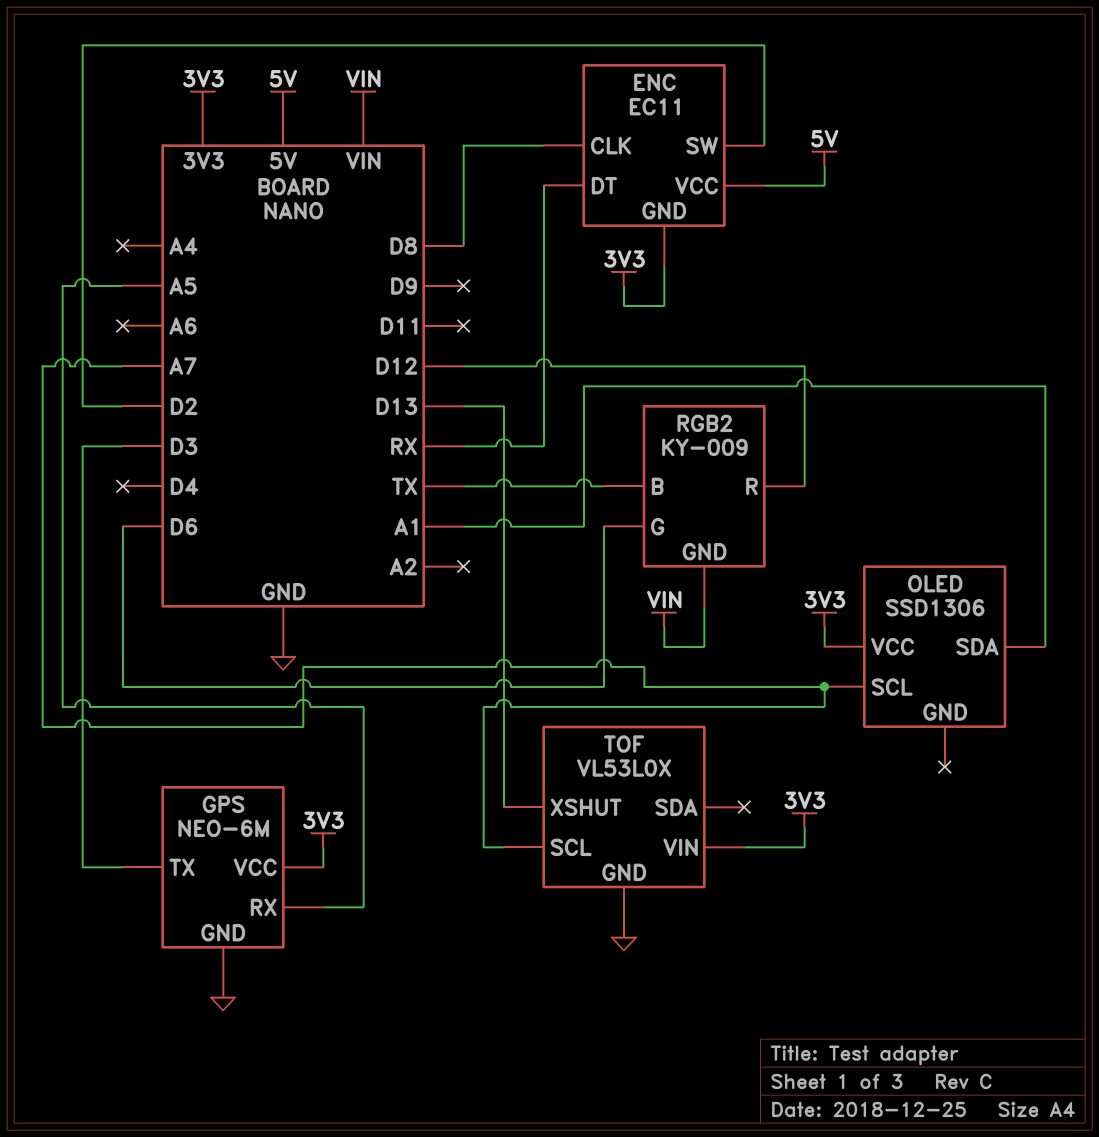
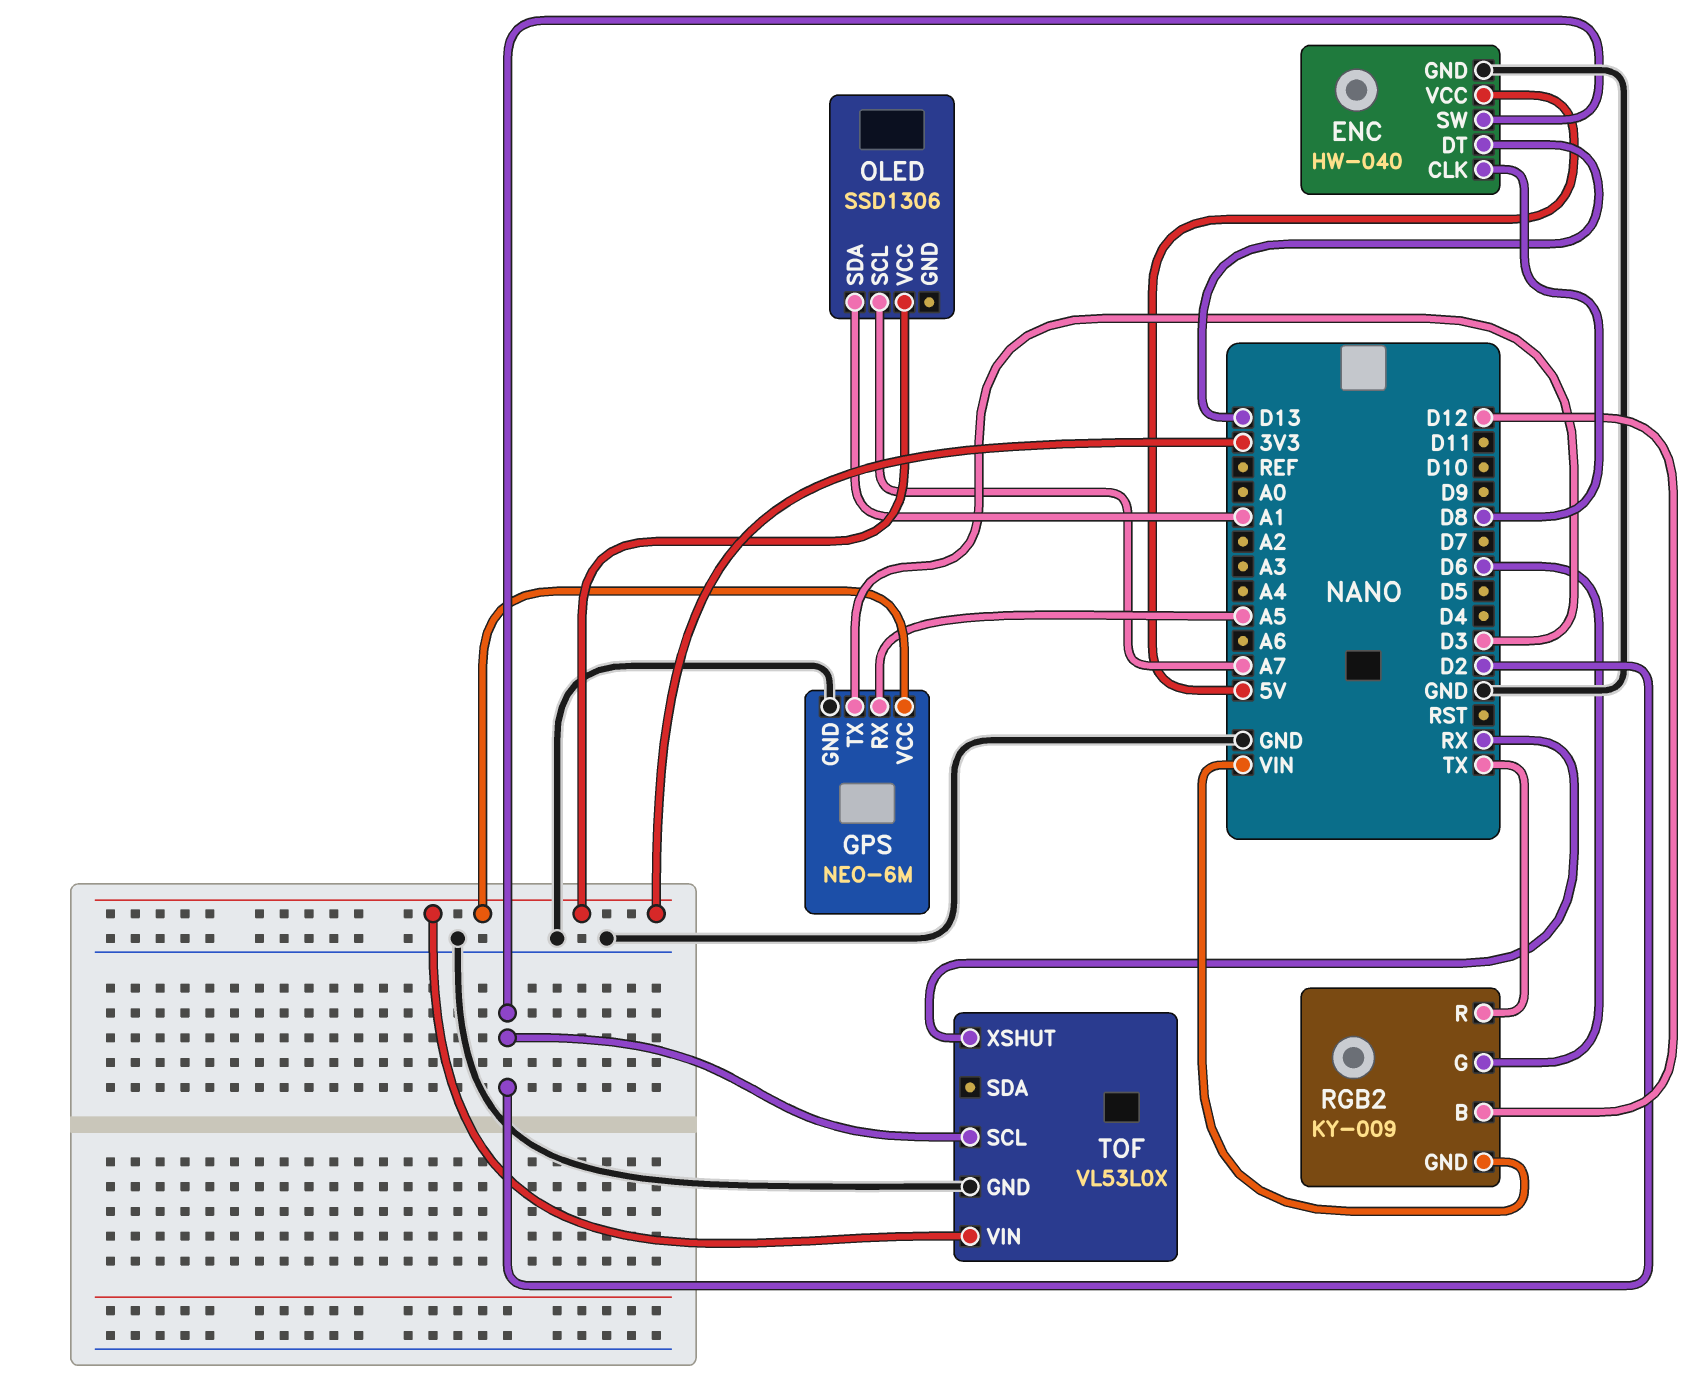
ENC: EC11 -> HW-040
ENC pin DT: RX -> D13
ENC pin GND: 3V3 -> GND
RGB2 pin B: TX -> D12
RGB2 pin R: D12 -> TX
TOF pin SCL: A7 -> D2
TOF pin XSHUT: D13 -> RX

